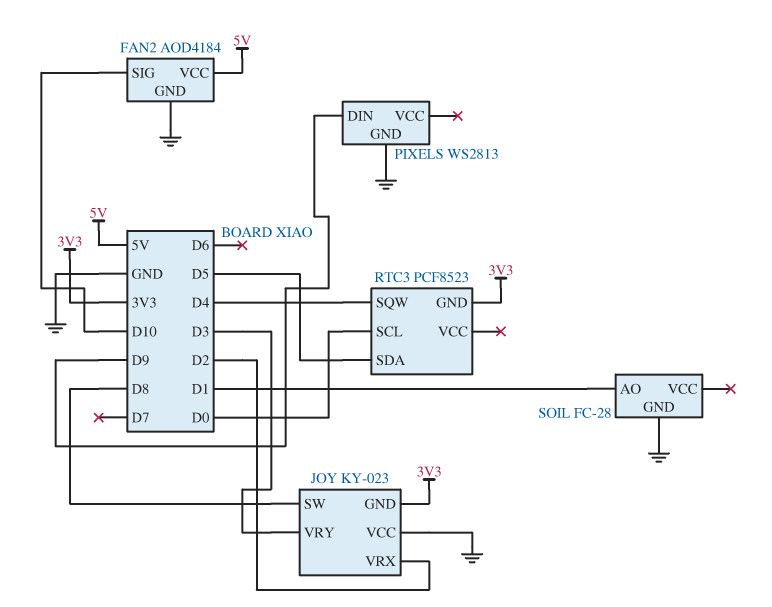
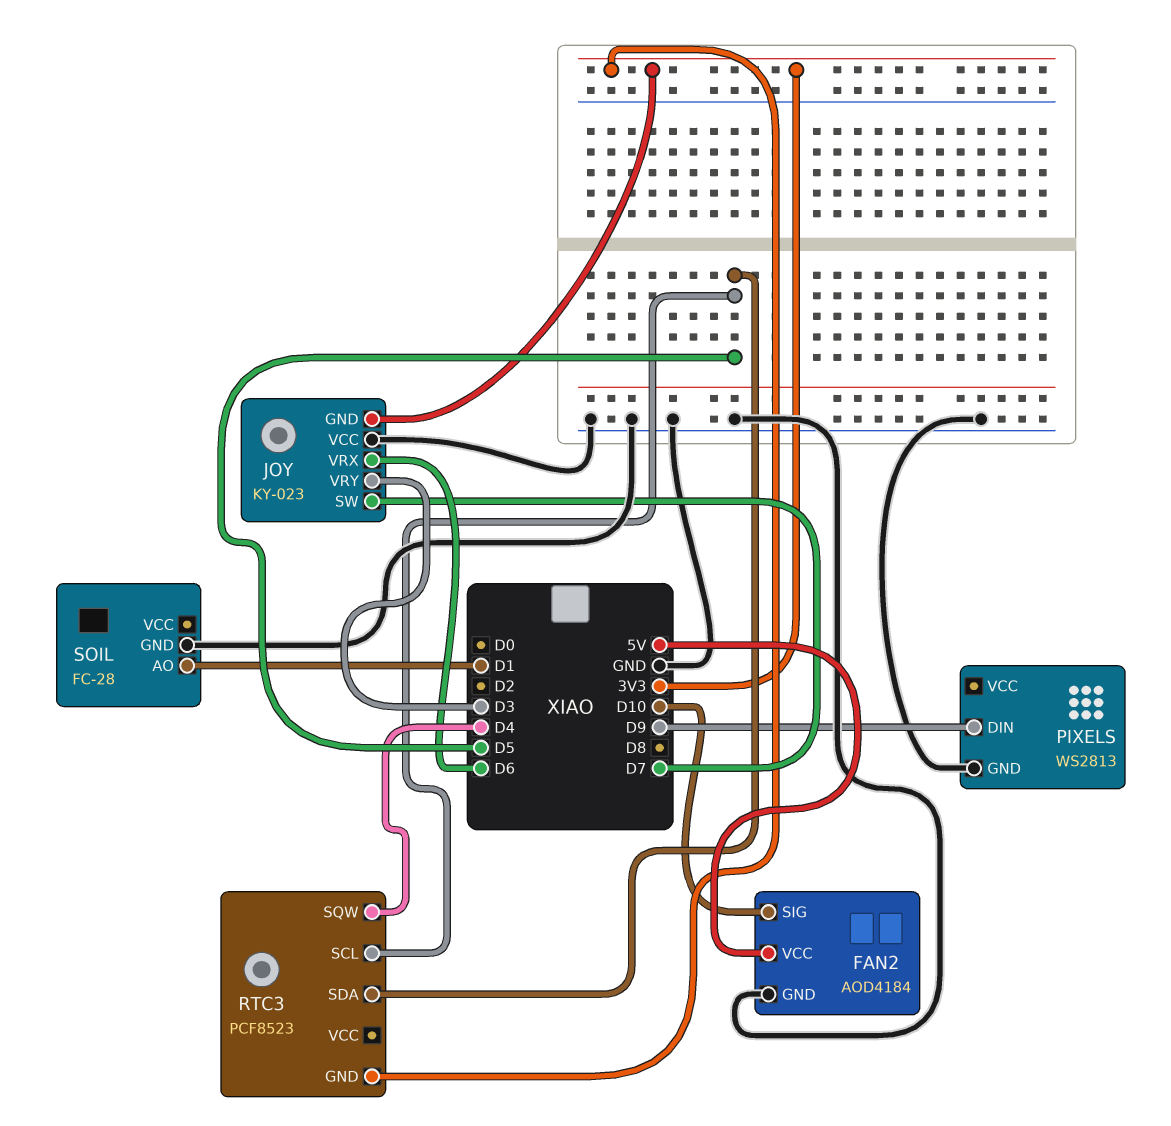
JOY pin SW: D8 -> D7
JOY pin VRX: D2 -> D6
RTC3 pin SCL: D0 -> D5

